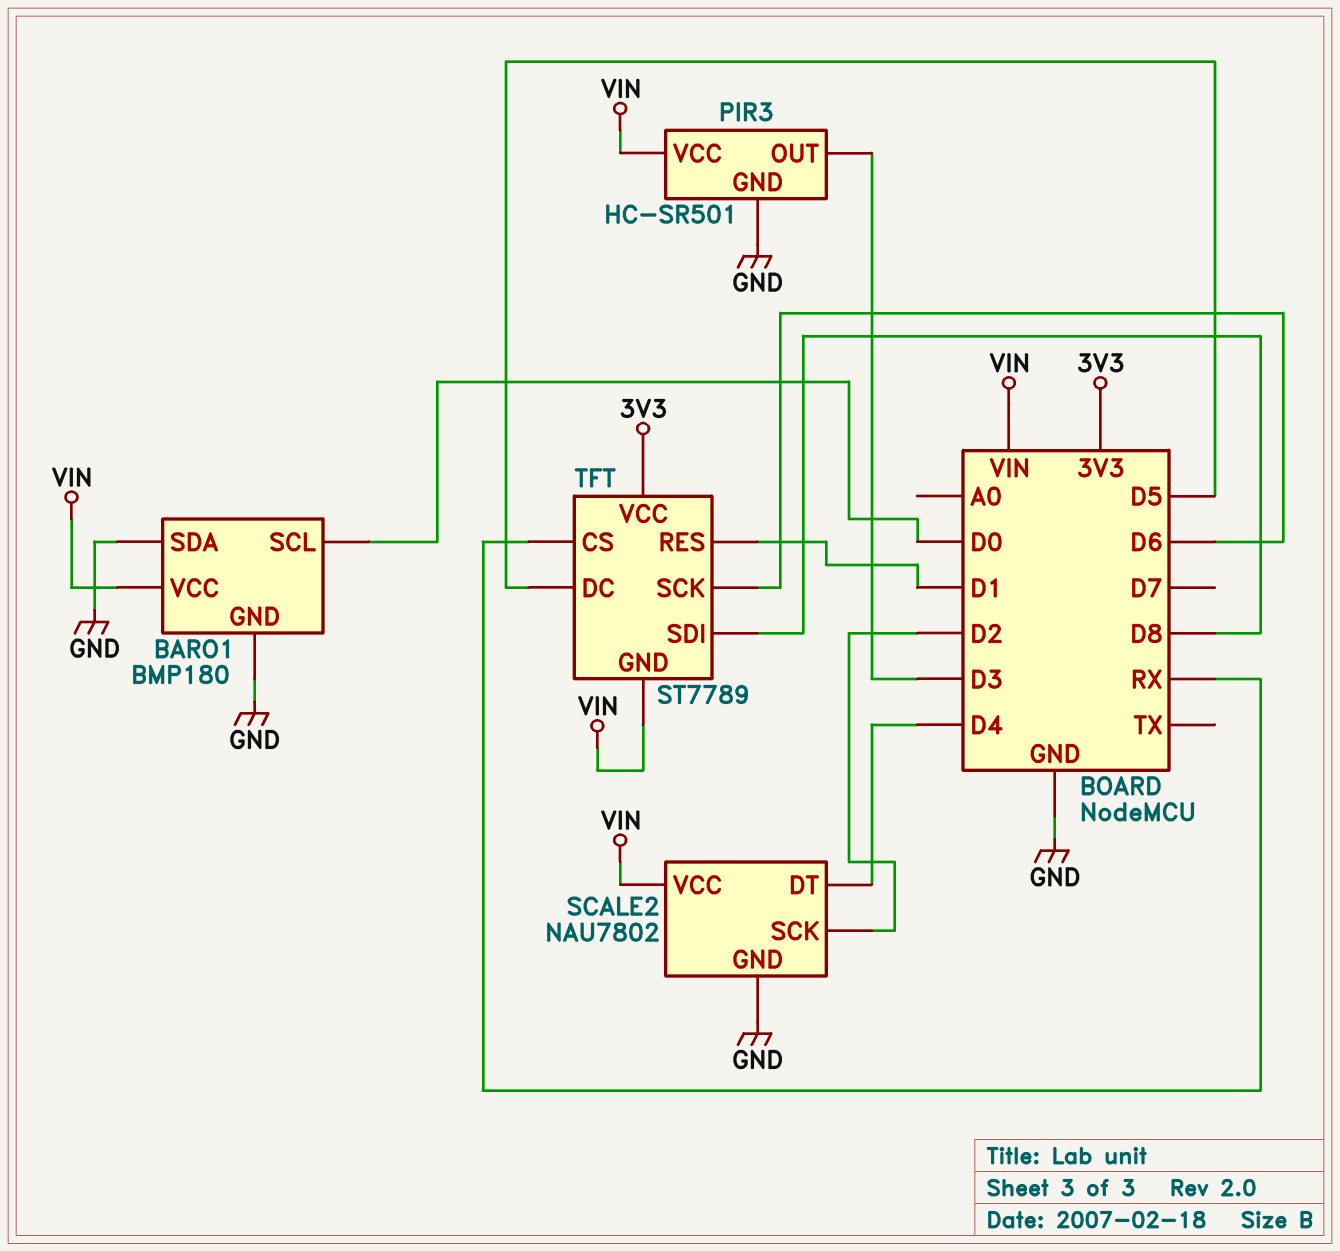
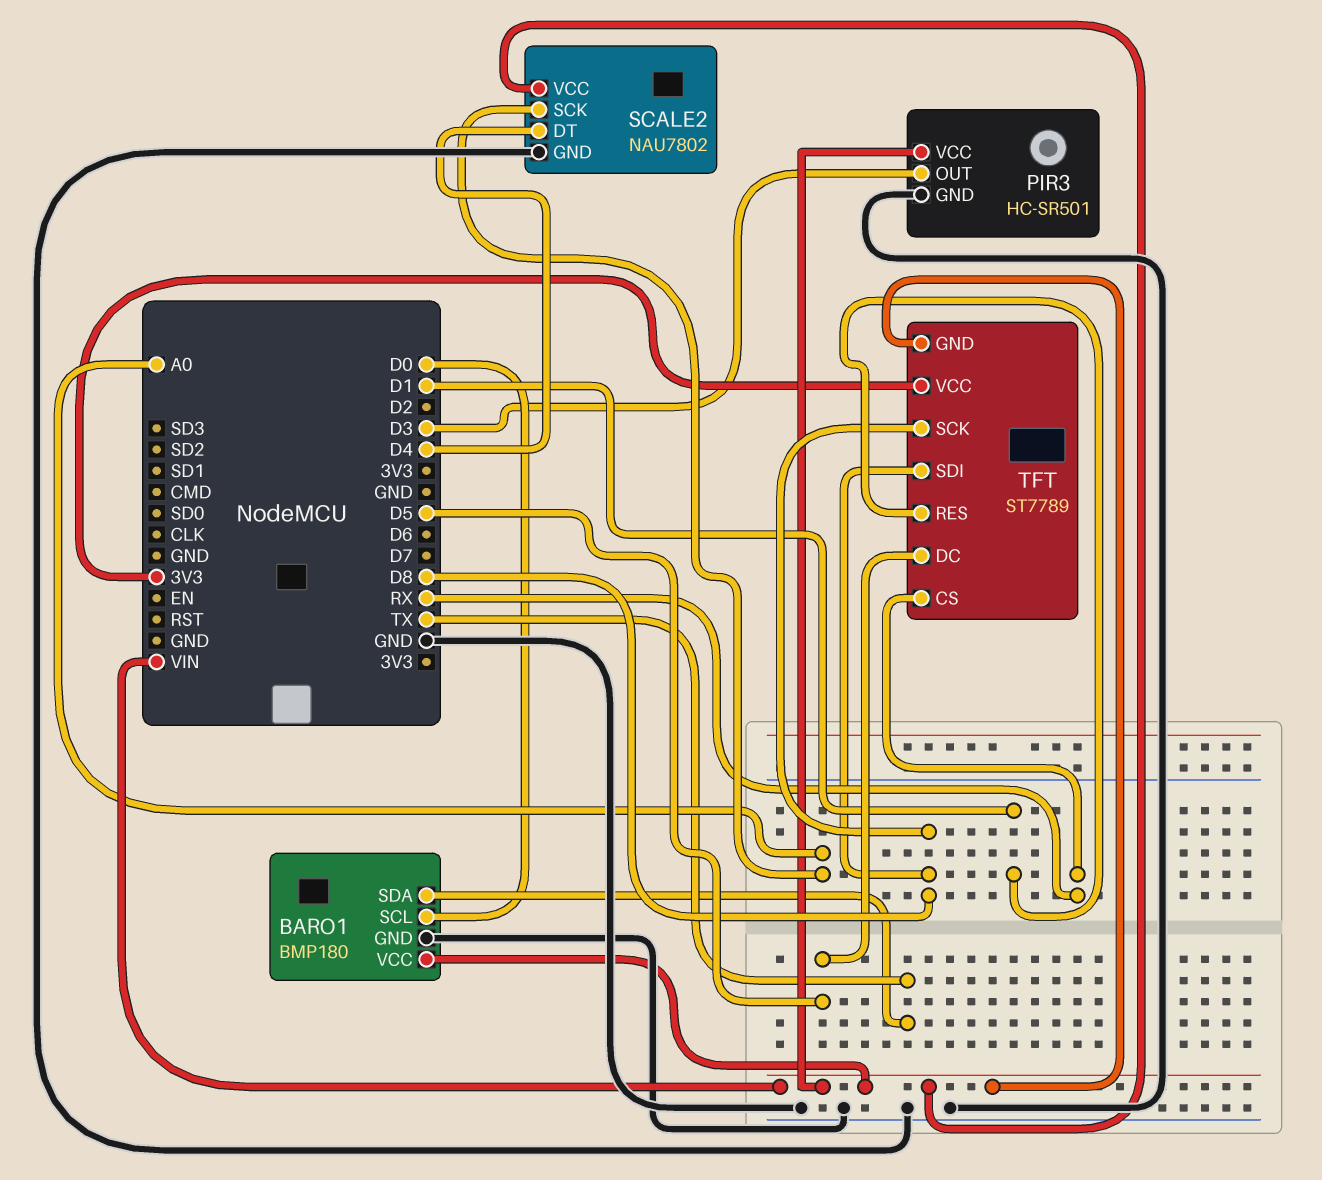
BARO1 pin SDA: GND -> TX
SCALE2 pin SCK: D2 -> A0
TFT pin SCK: D6 -> D8

